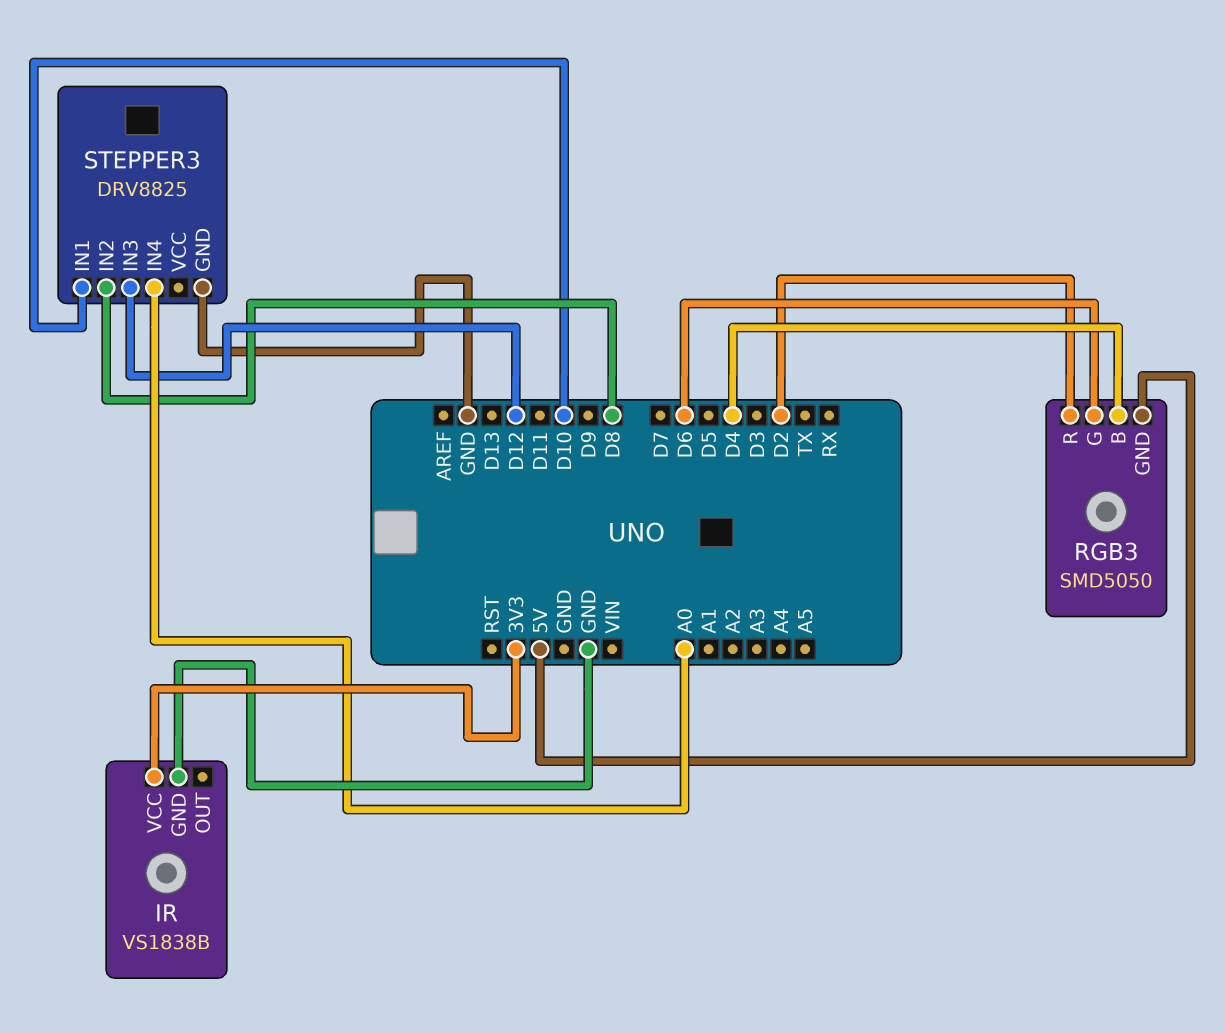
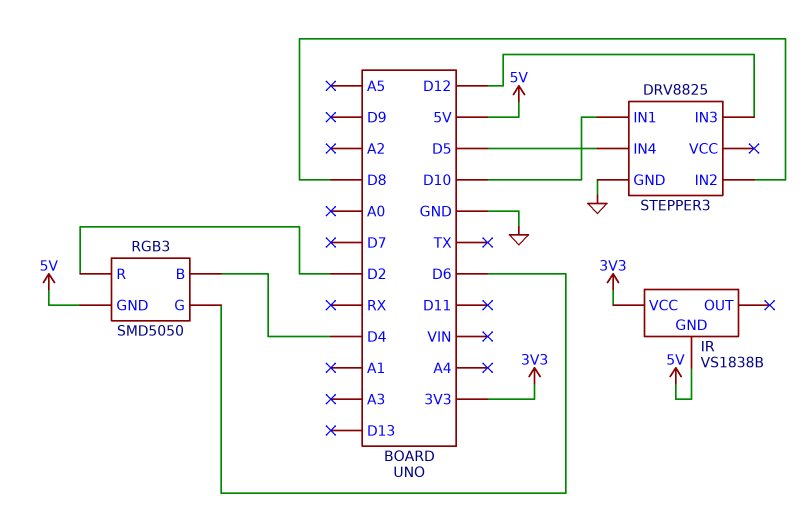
IR pin GND: GND -> 5V
STEPPER3 pin IN4: A0 -> D5

